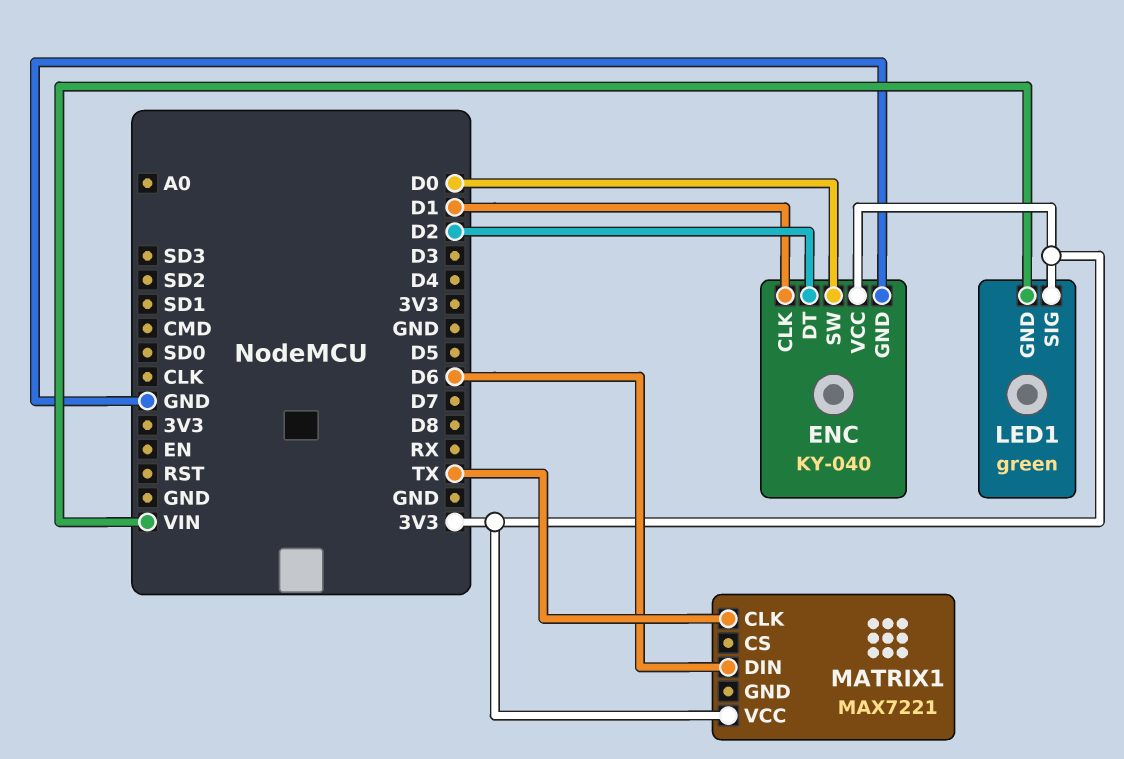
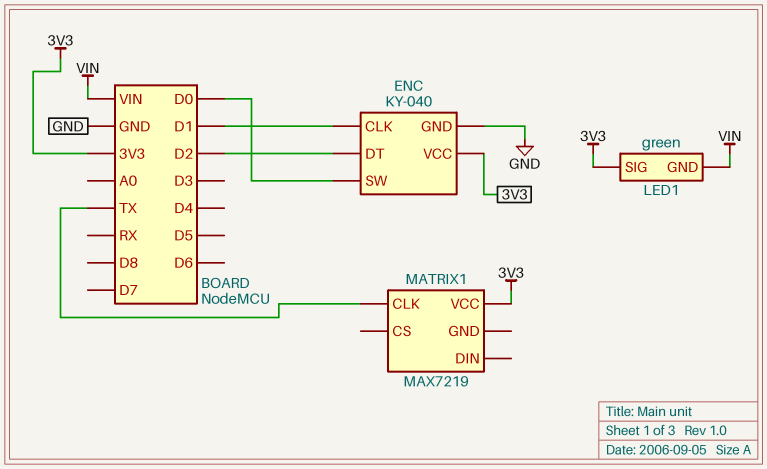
MATRIX1: MAX7221 -> MAX7219
MATRIX1 pin DIN: D6 -> none

